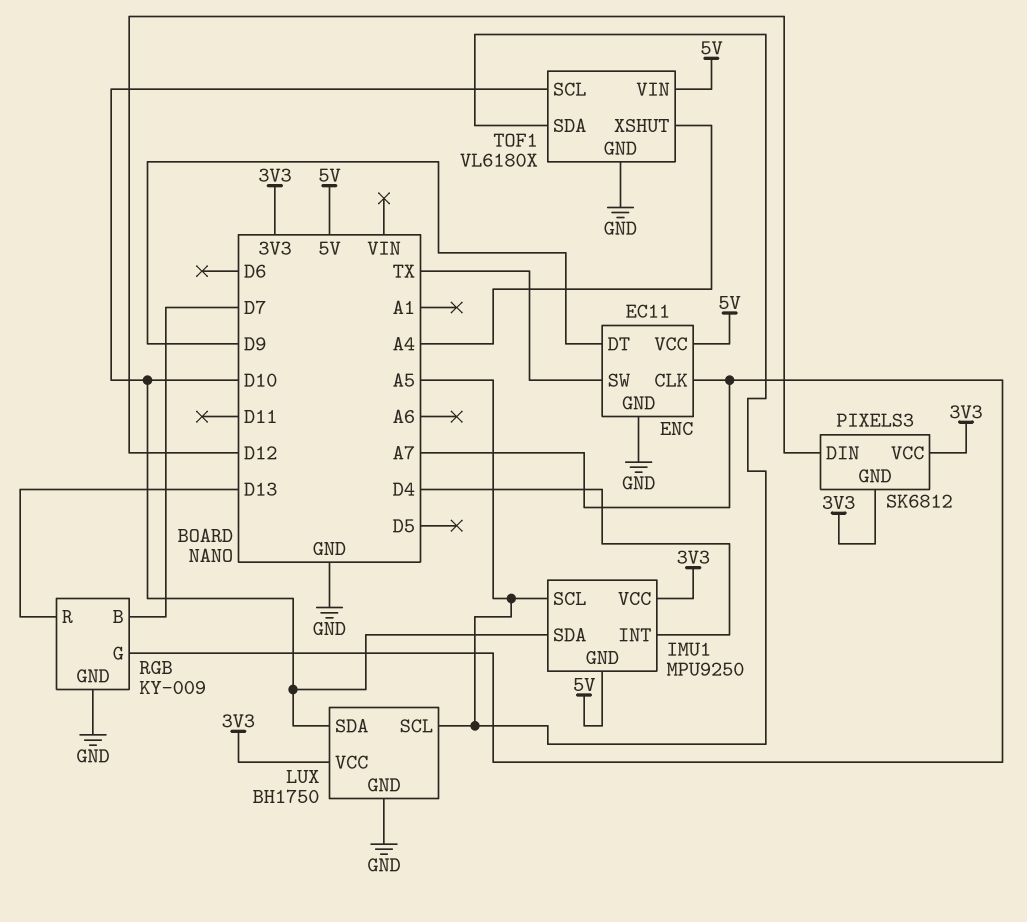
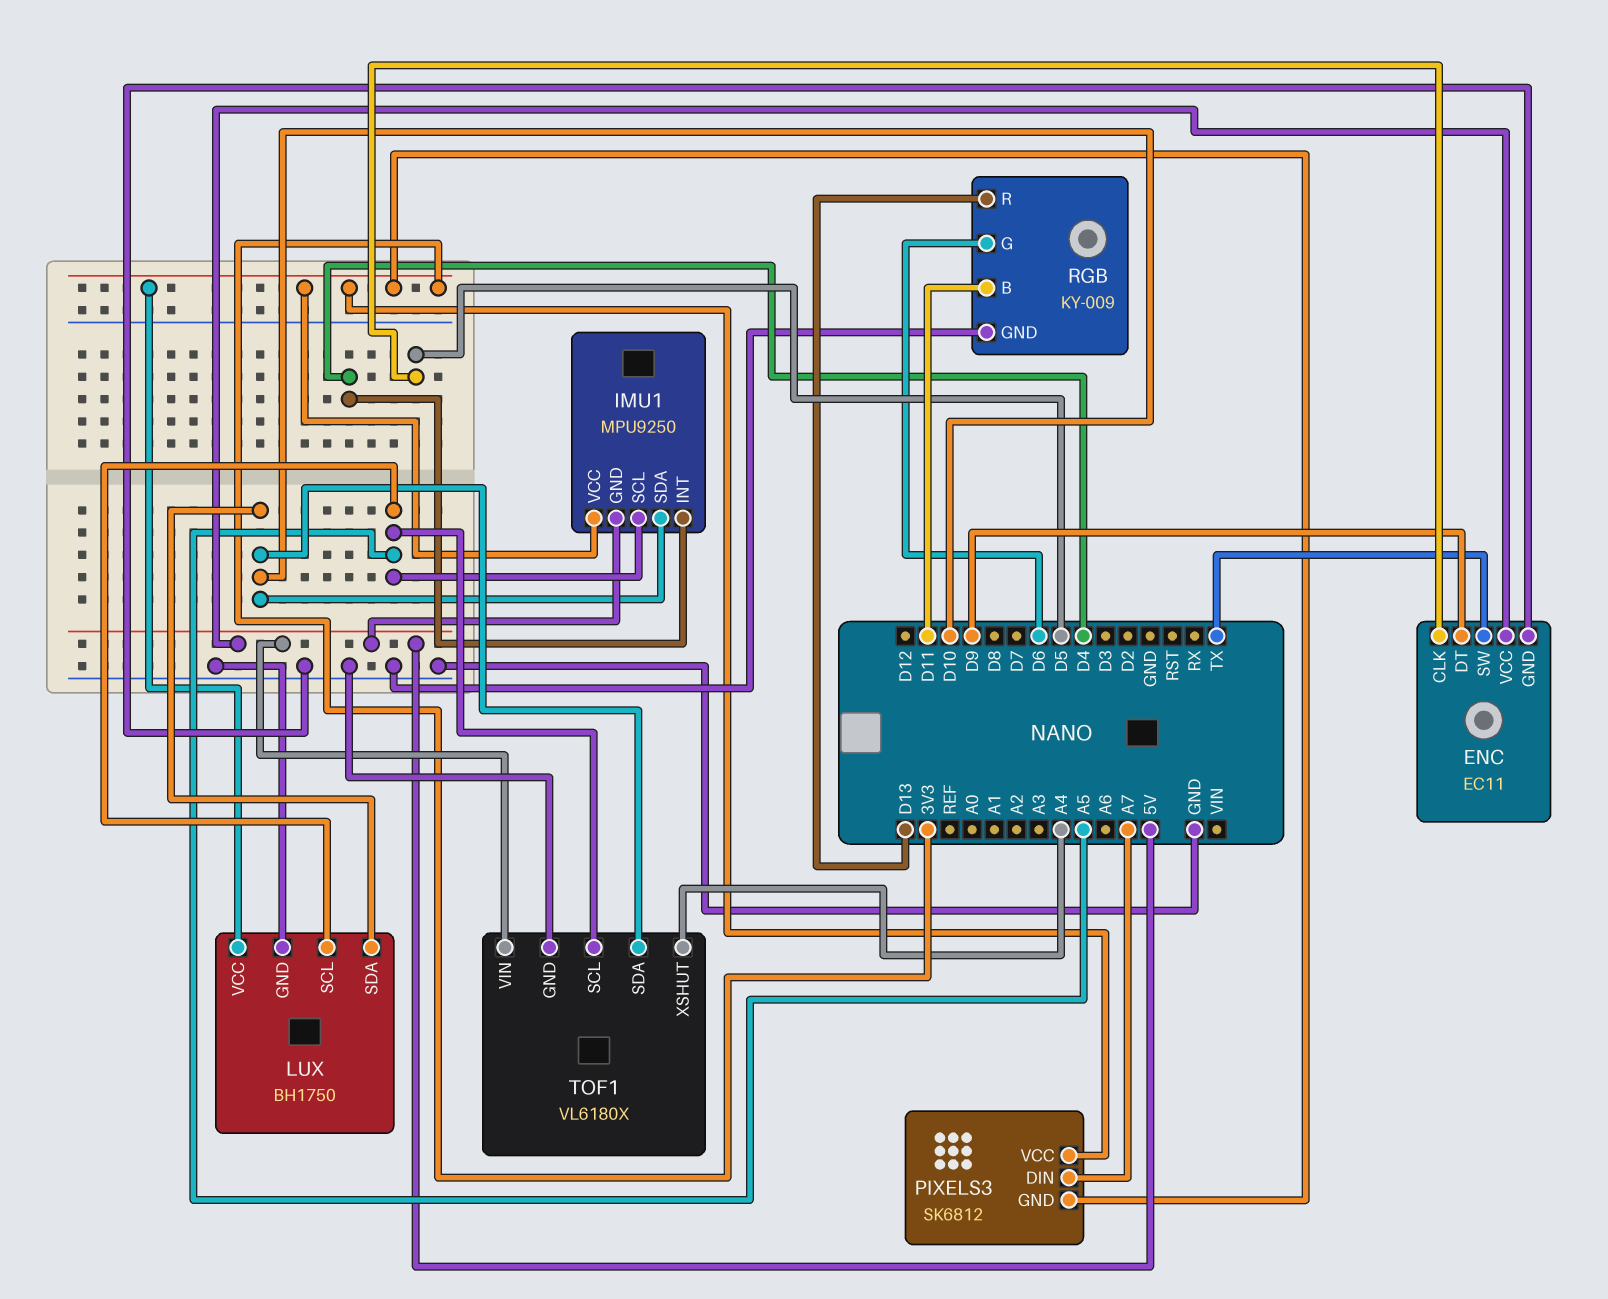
ENC pin CLK: A7 -> D5
PIXELS3 pin DIN: D12 -> A7
RGB pin B: D7 -> D11
RGB pin G: A7 -> D6
TOF1 pin SCL: D10 -> A5
TOF1 pin SDA: A5 -> D10

